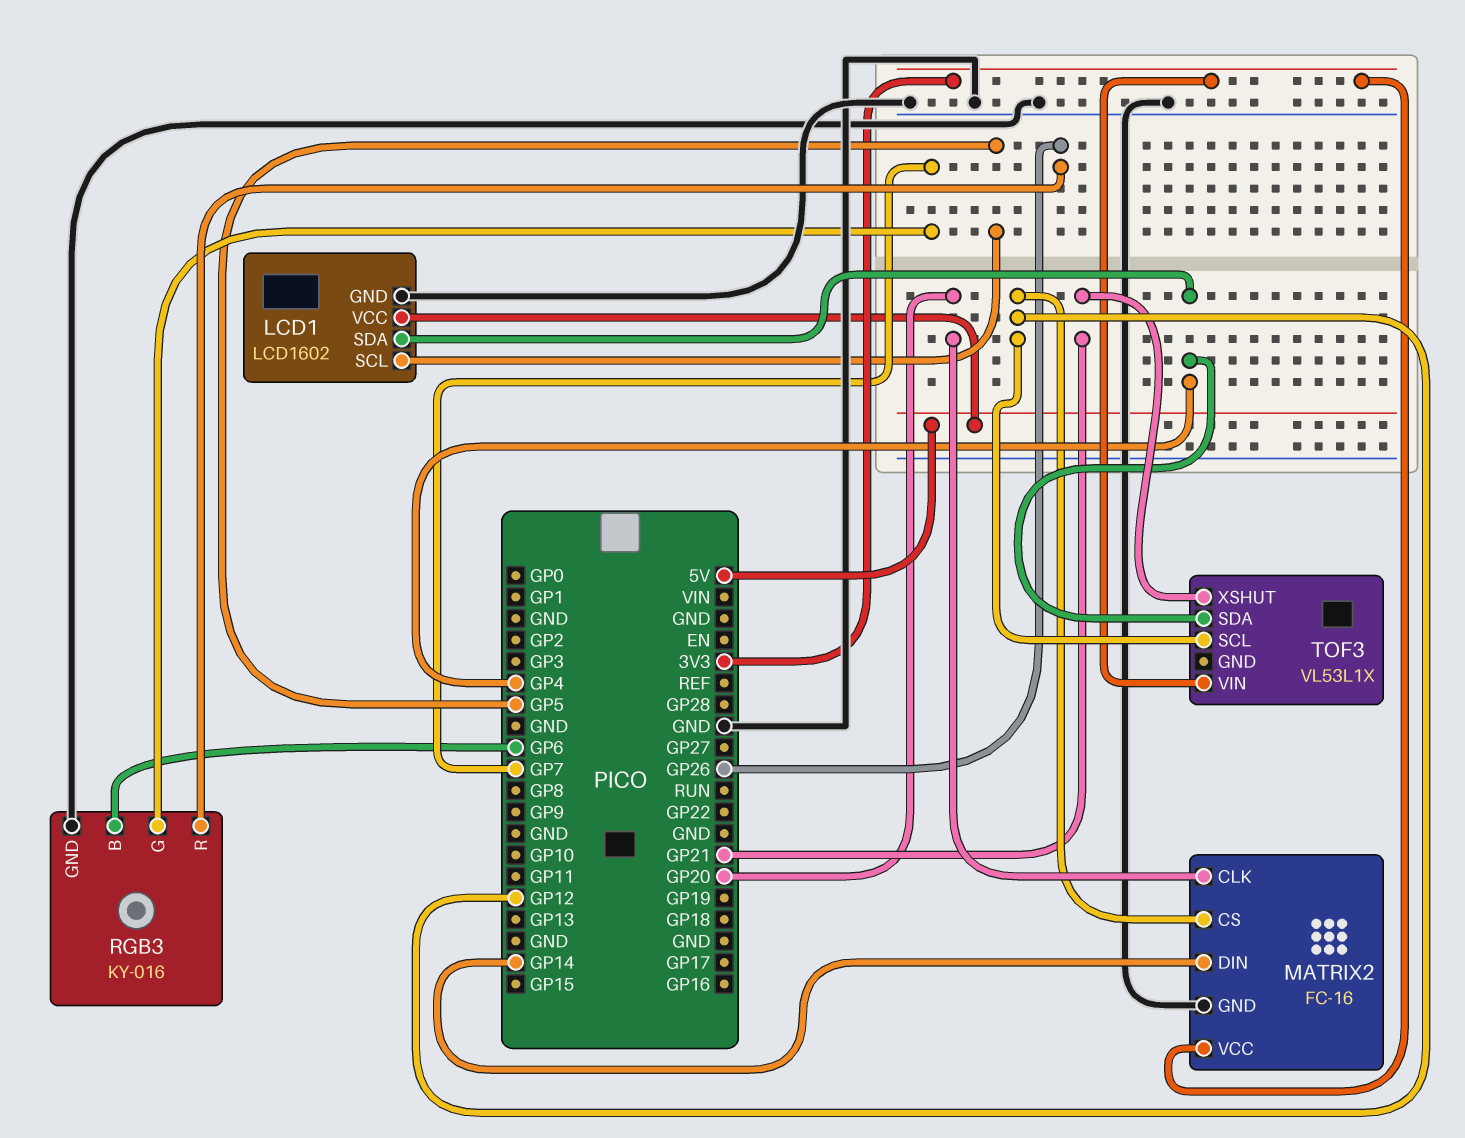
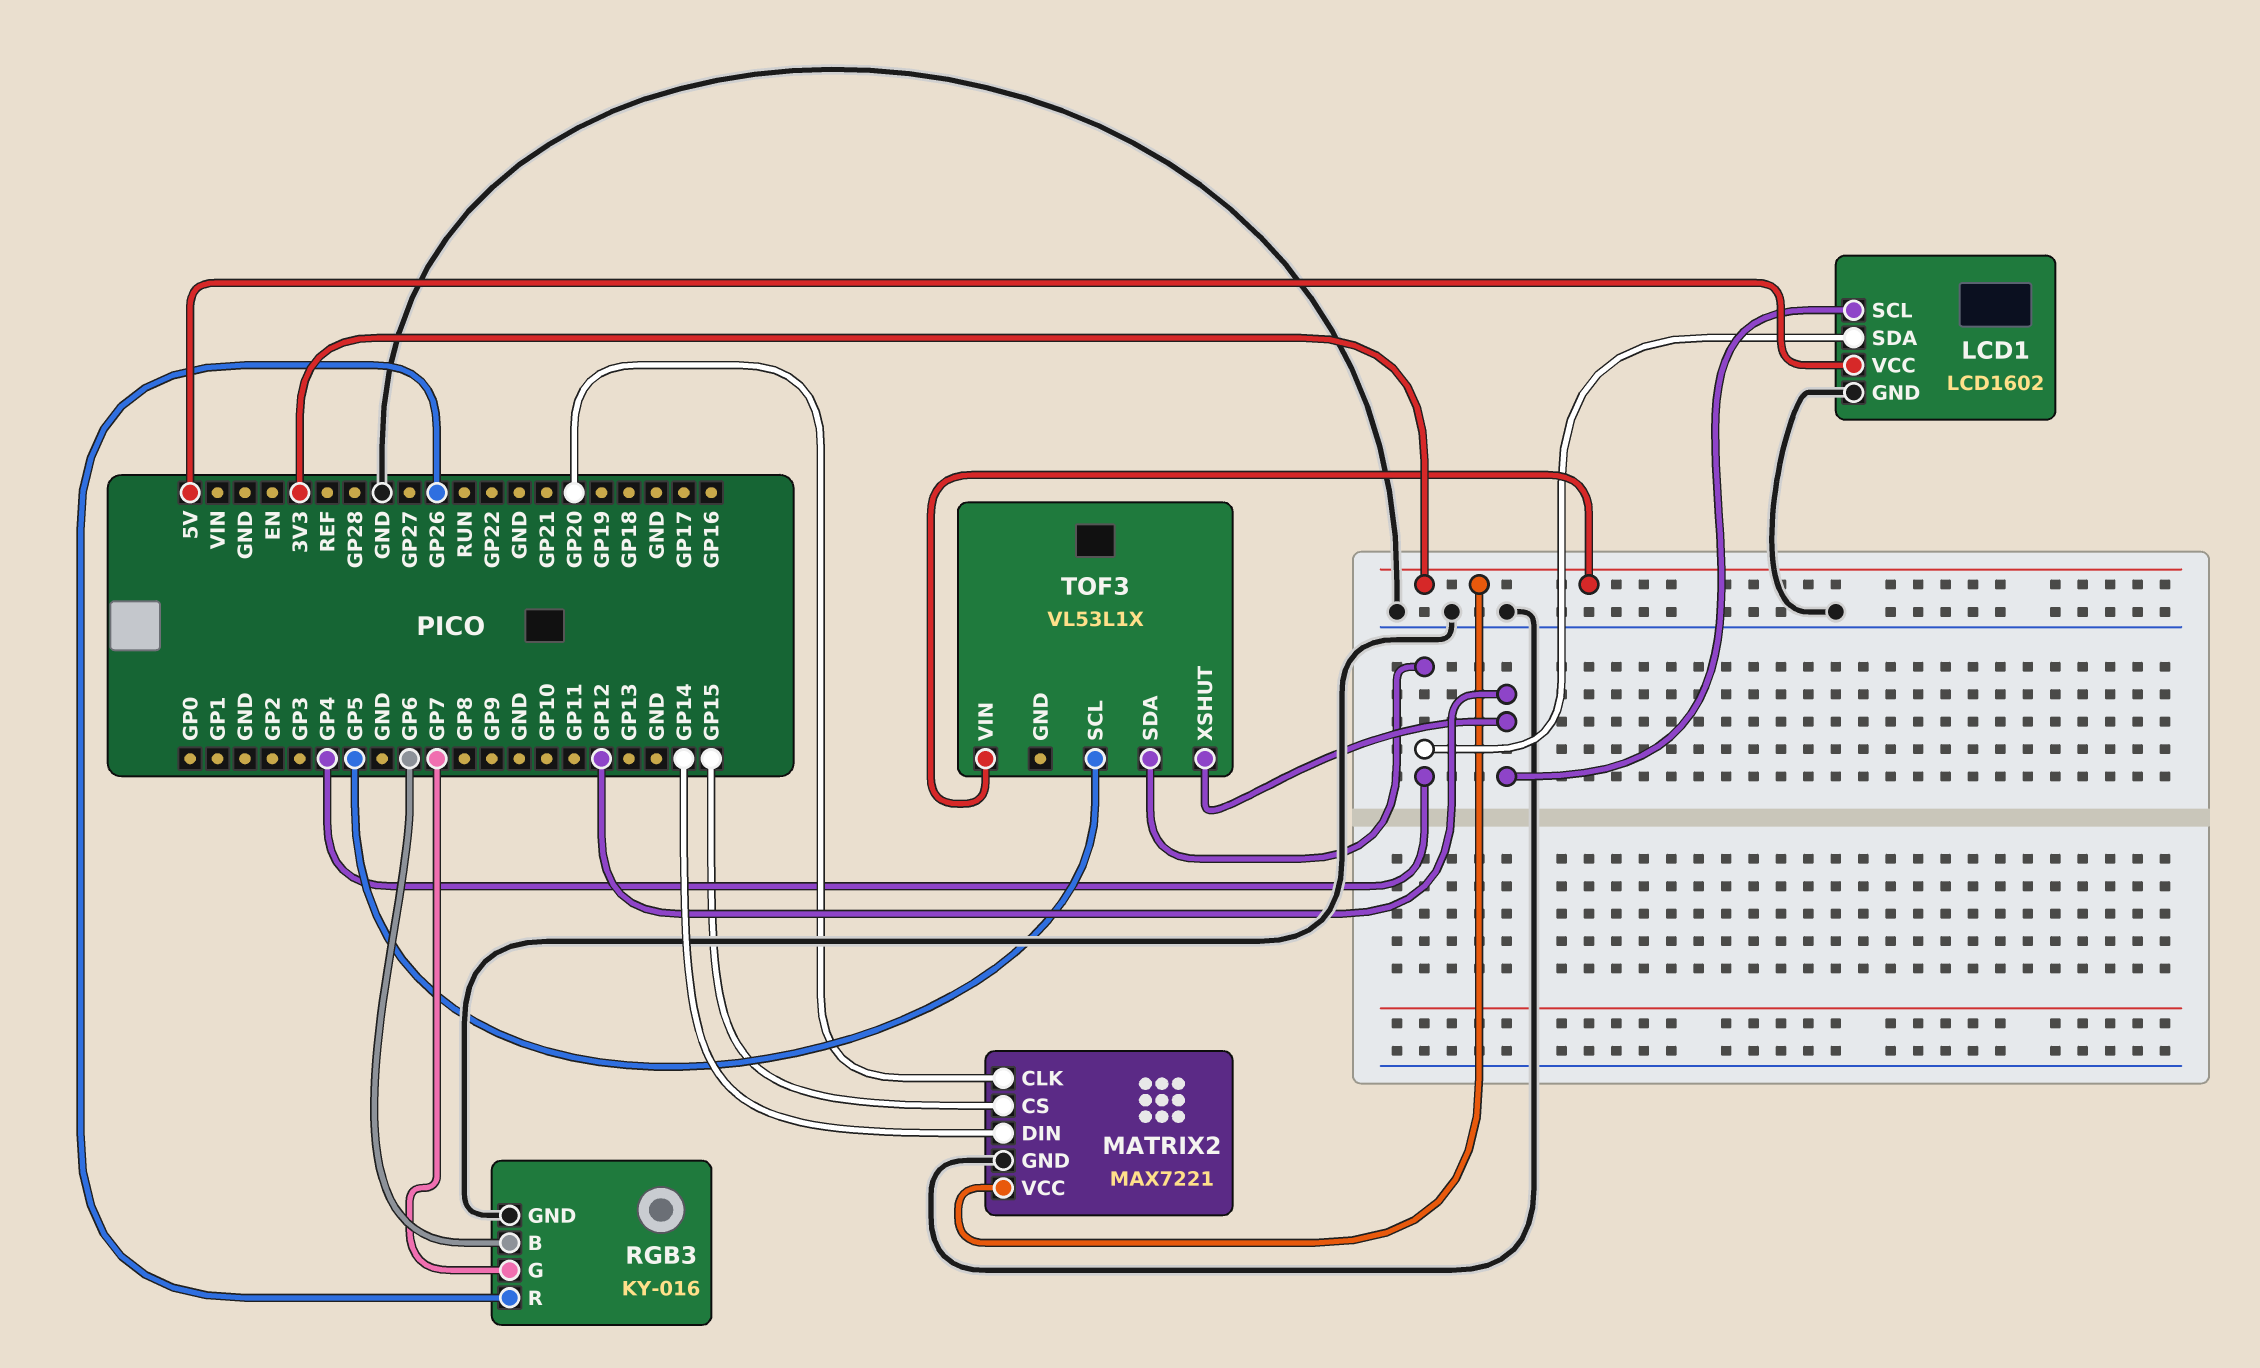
LCD1 pin SCL: GP5 -> GP12
MATRIX2: FC-16 -> MAX7221
MATRIX2 pin CS: GP12 -> GP15
TOF3 pin SCL: GP12 -> GP5
TOF3 pin XSHUT: GP21 -> GP12

